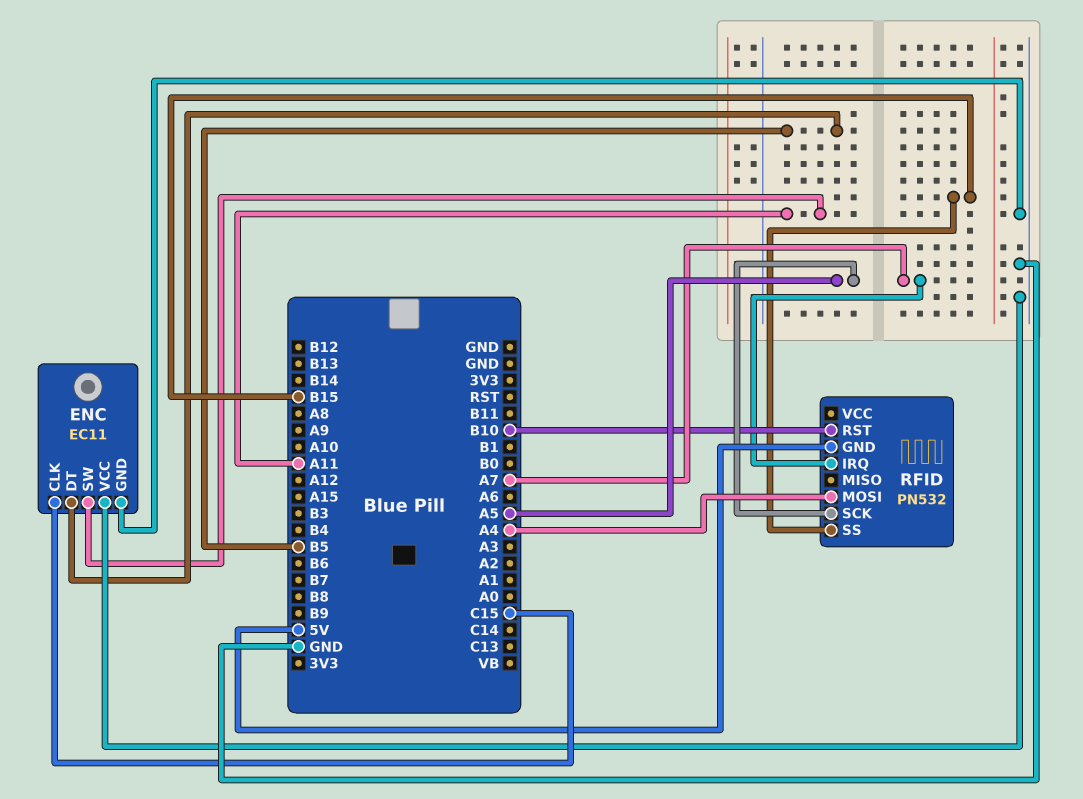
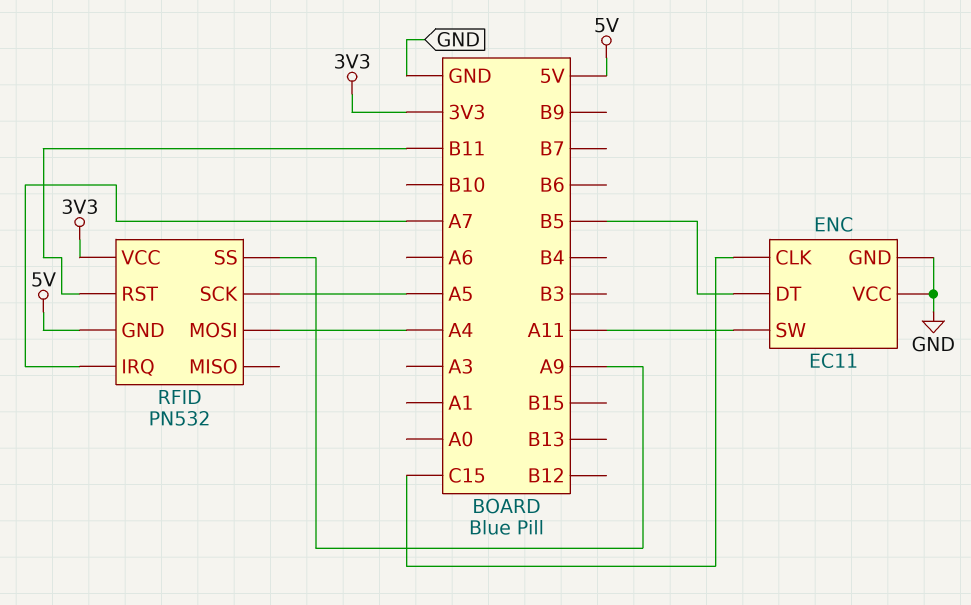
RFID pin RST: B10 -> B11
RFID pin SS: B15 -> A9
RFID pin VCC: none -> 3V3

